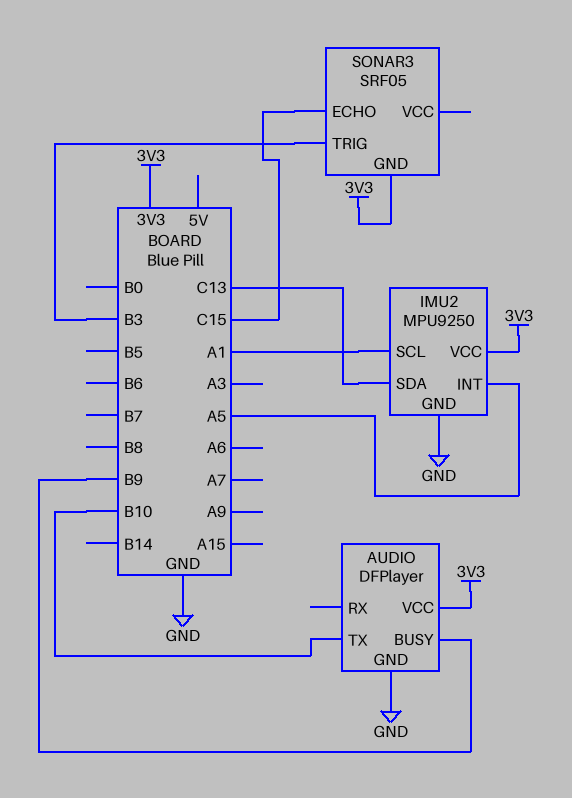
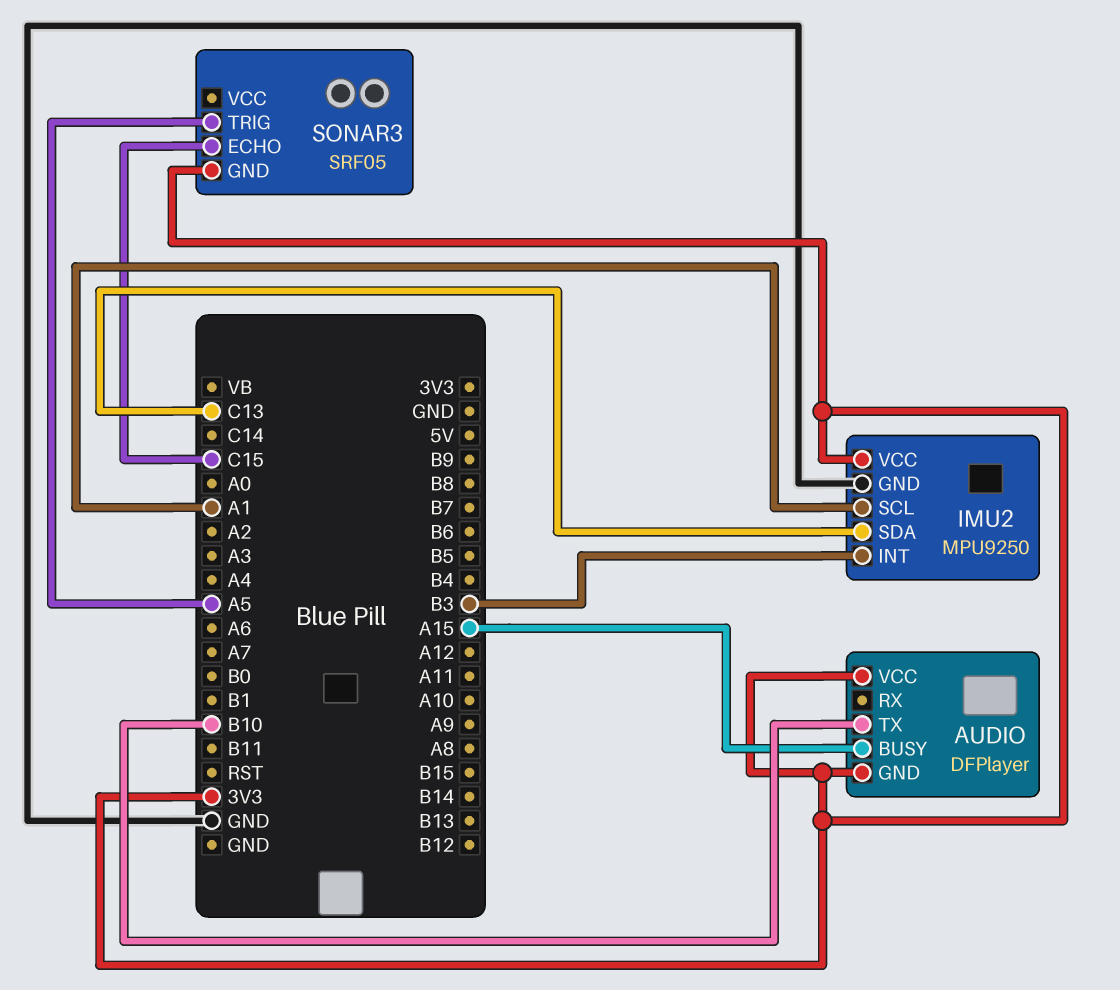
AUDIO pin BUSY: B9 -> A15
AUDIO pin GND: GND -> 3V3
IMU2 pin INT: A5 -> B3
SONAR3 pin TRIG: B3 -> A5

